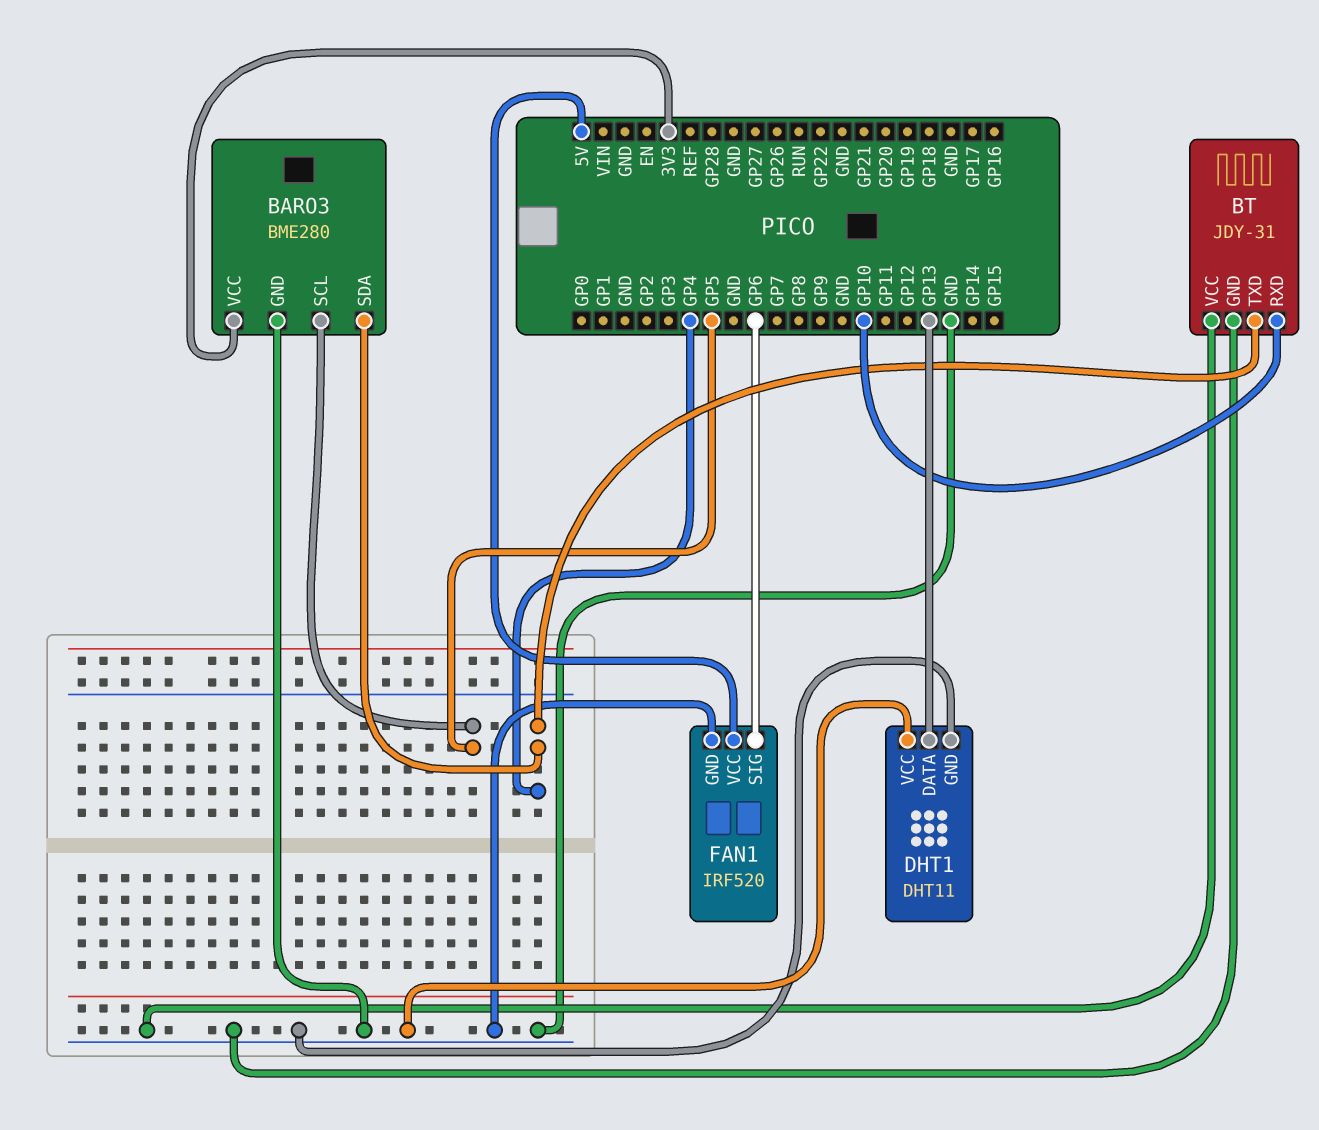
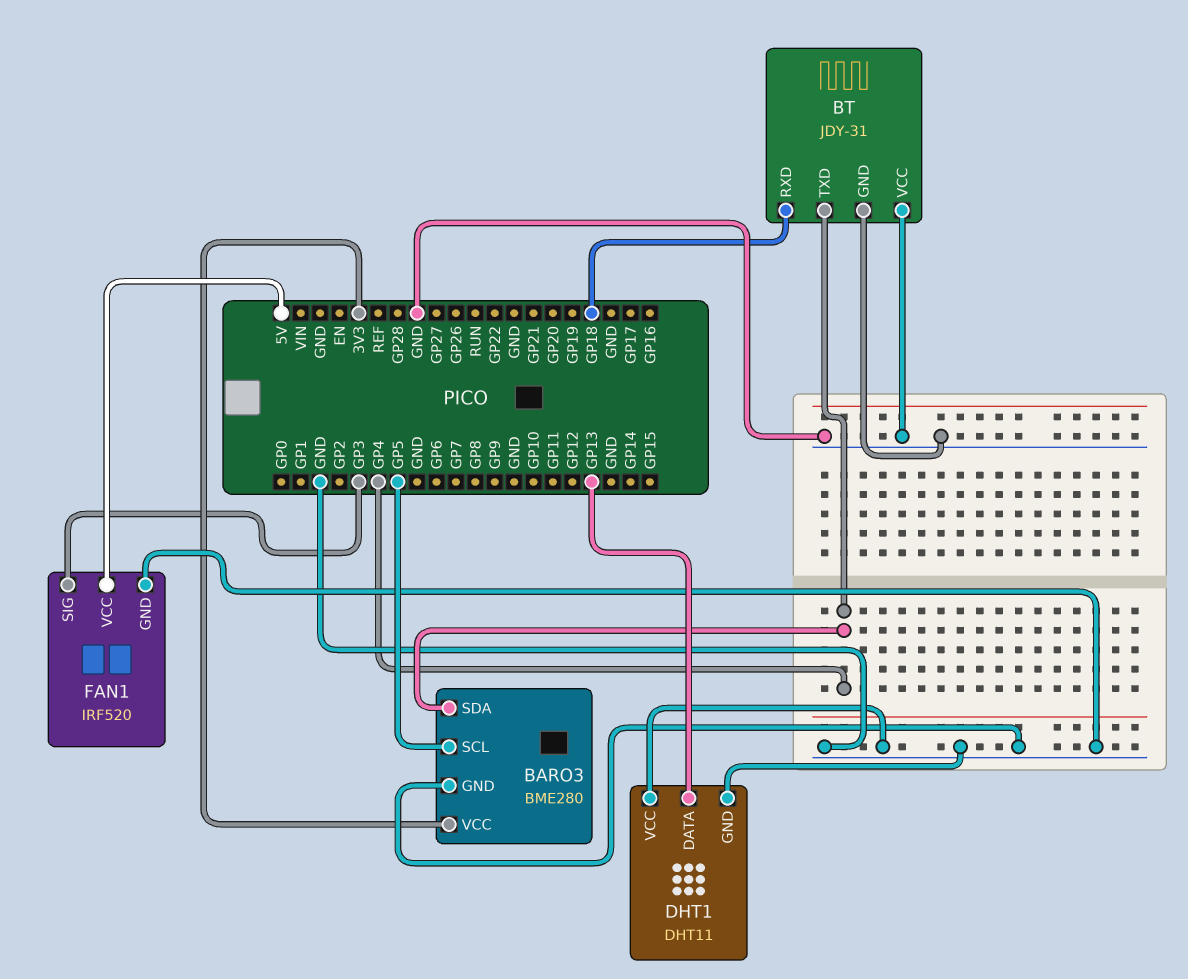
BT pin RXD: GP10 -> GP18
FAN1 pin SIG: GP6 -> GP3

